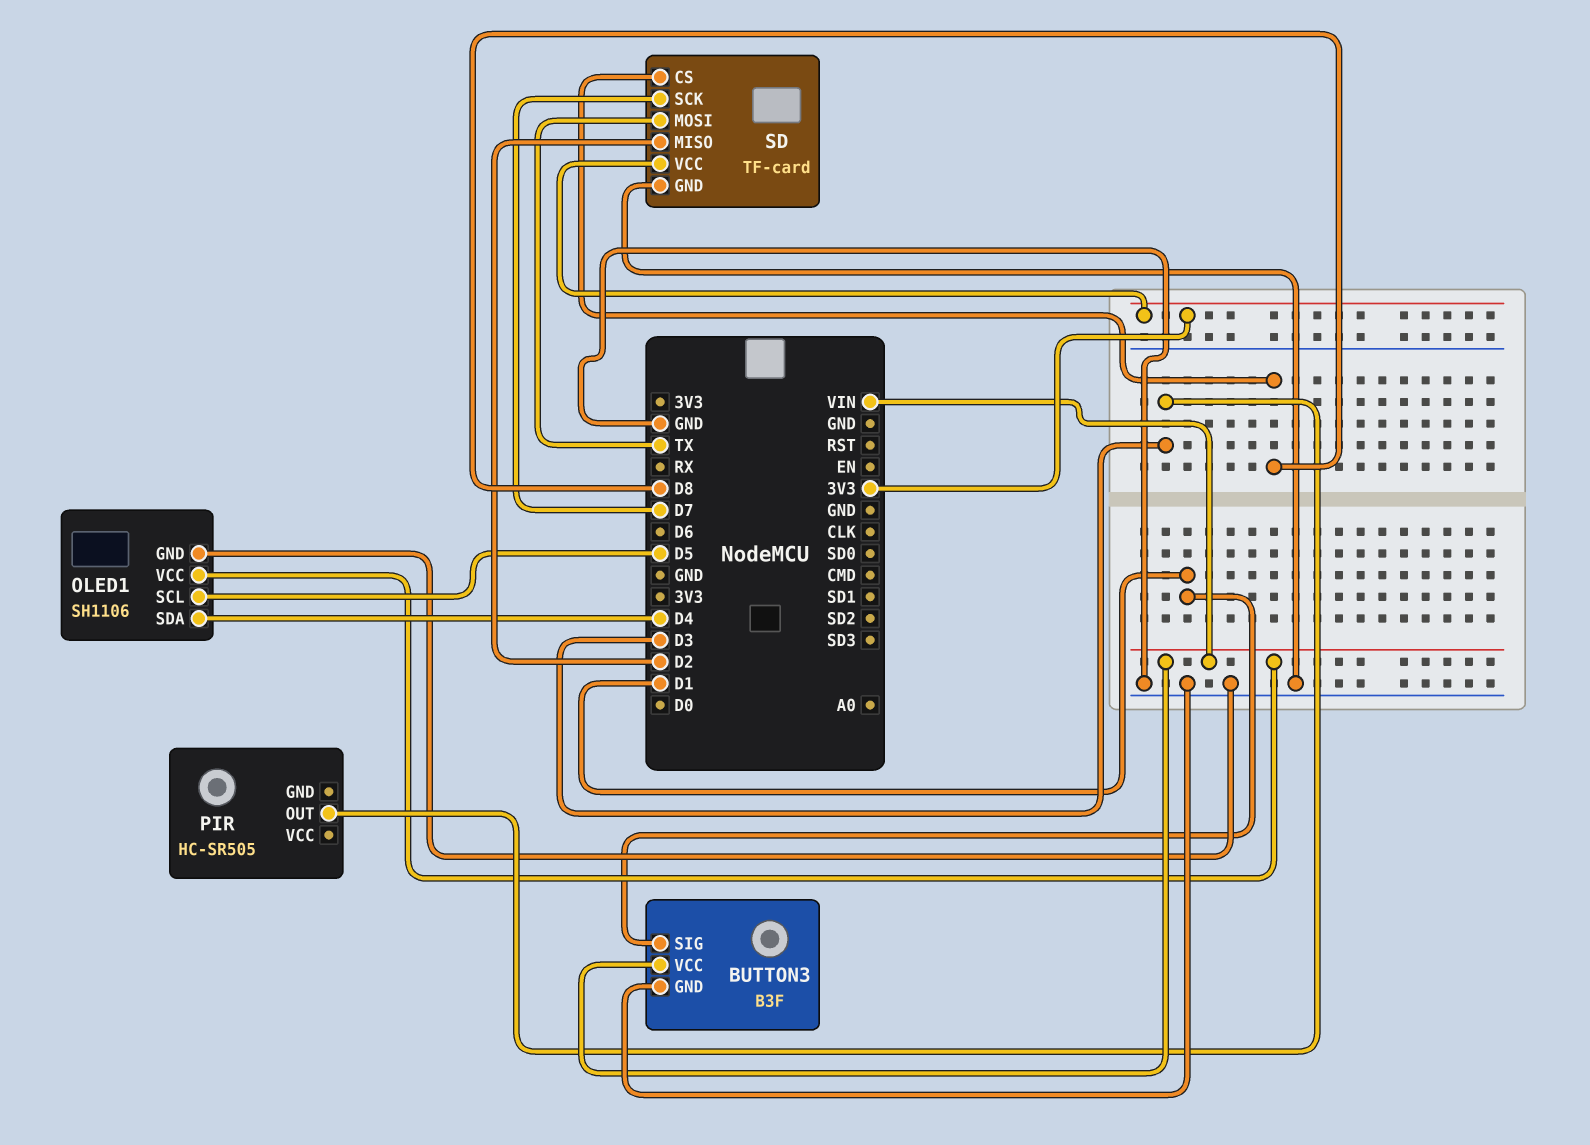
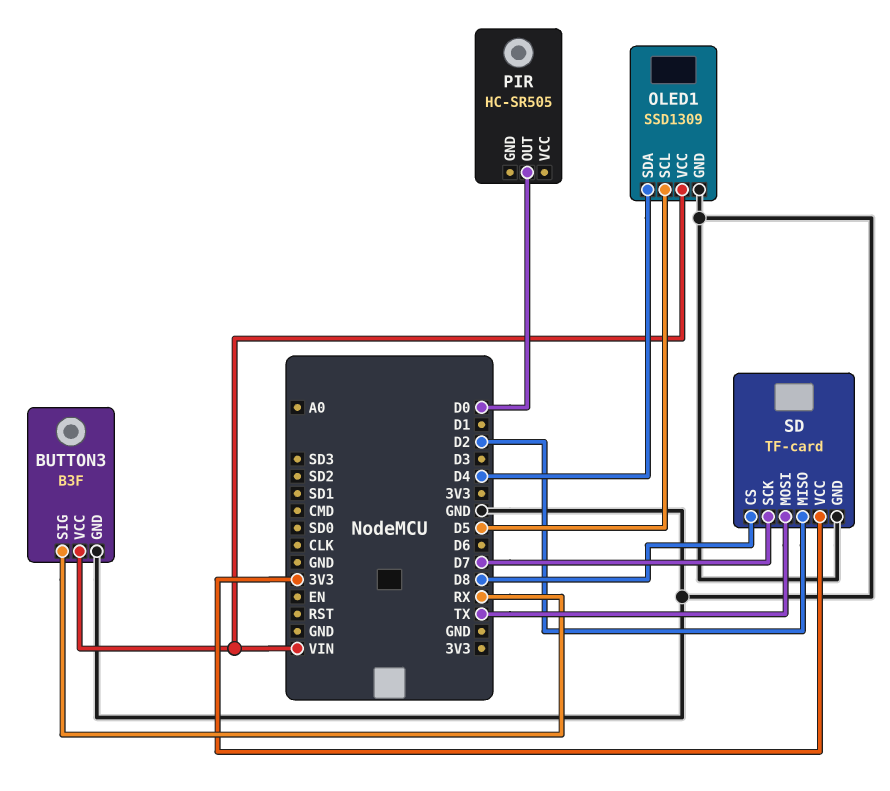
BUTTON3 pin SIG: D1 -> RX
OLED1: SH1106 -> SSD1309
PIR pin OUT: D3 -> D0

